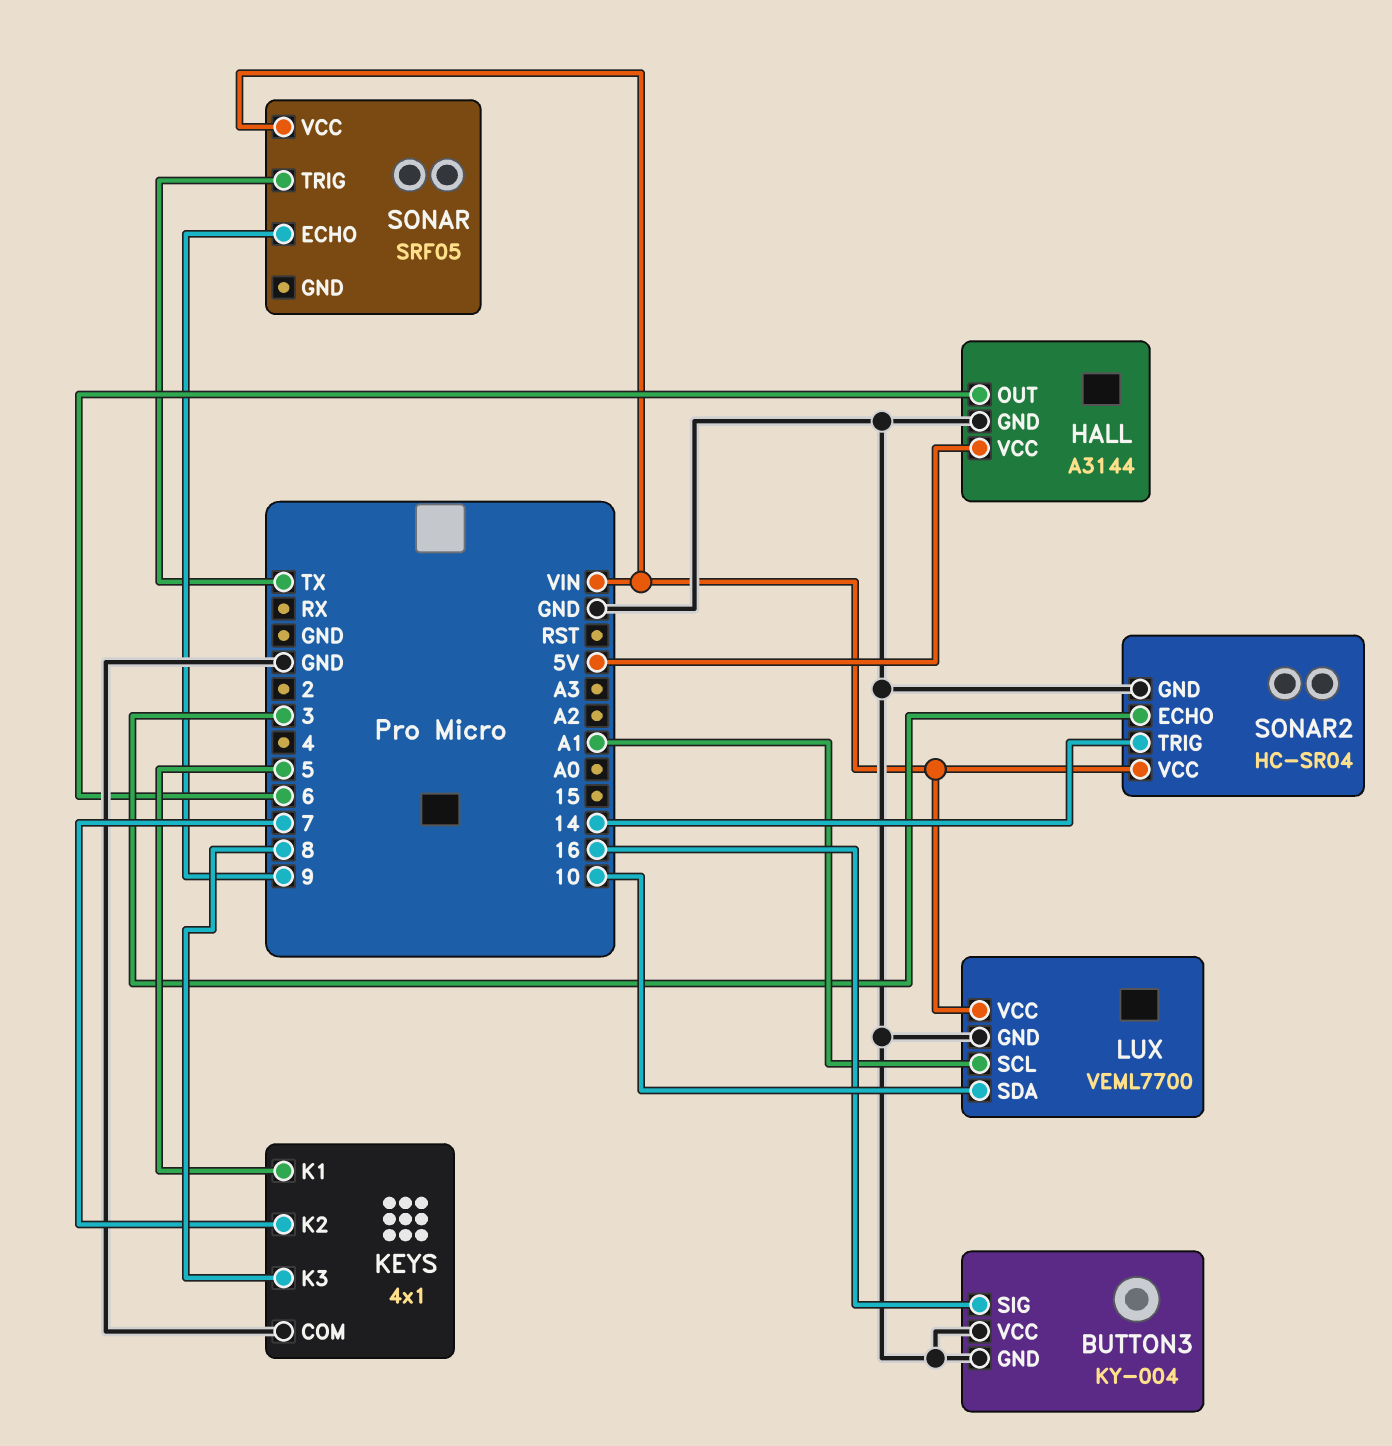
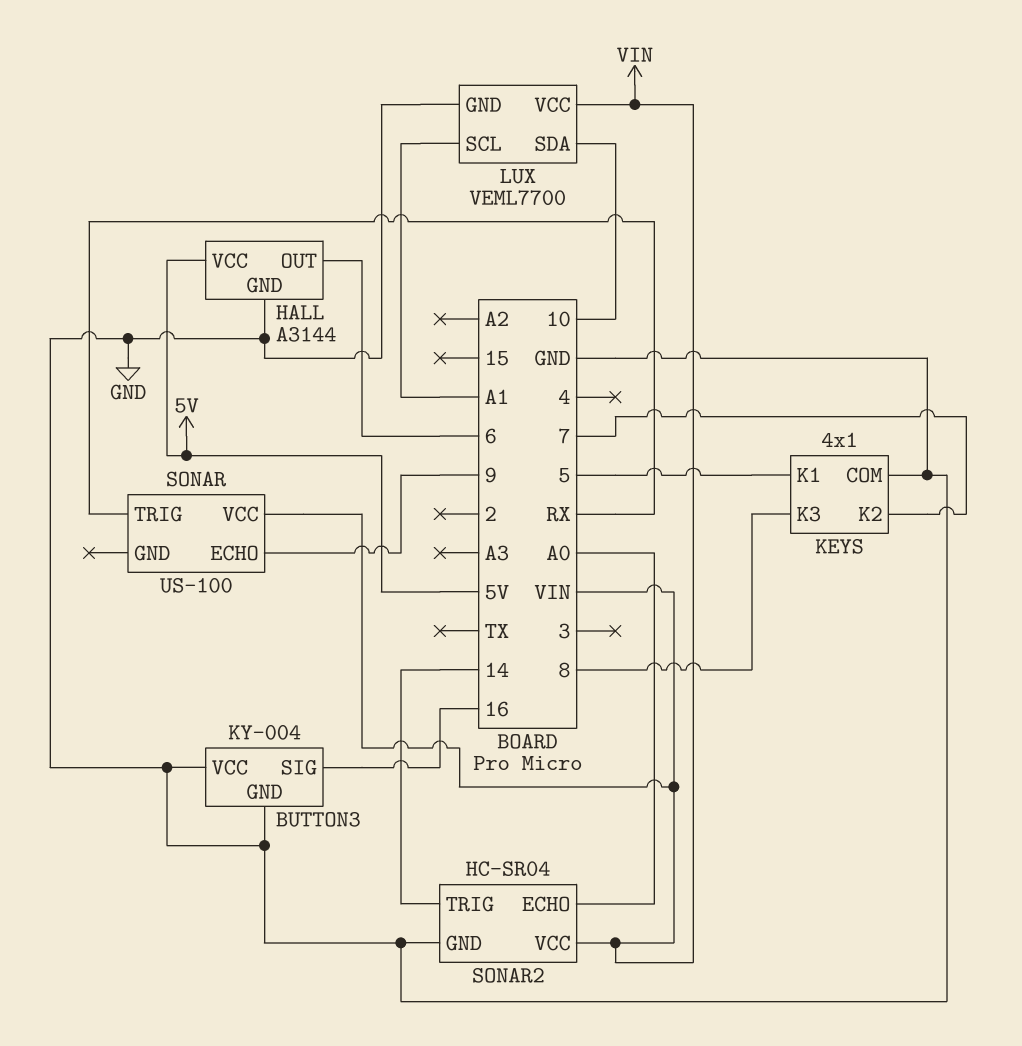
SONAR: SRF05 -> US-100
SONAR pin TRIG: TX -> RX
SONAR2 pin ECHO: 3 -> A0

